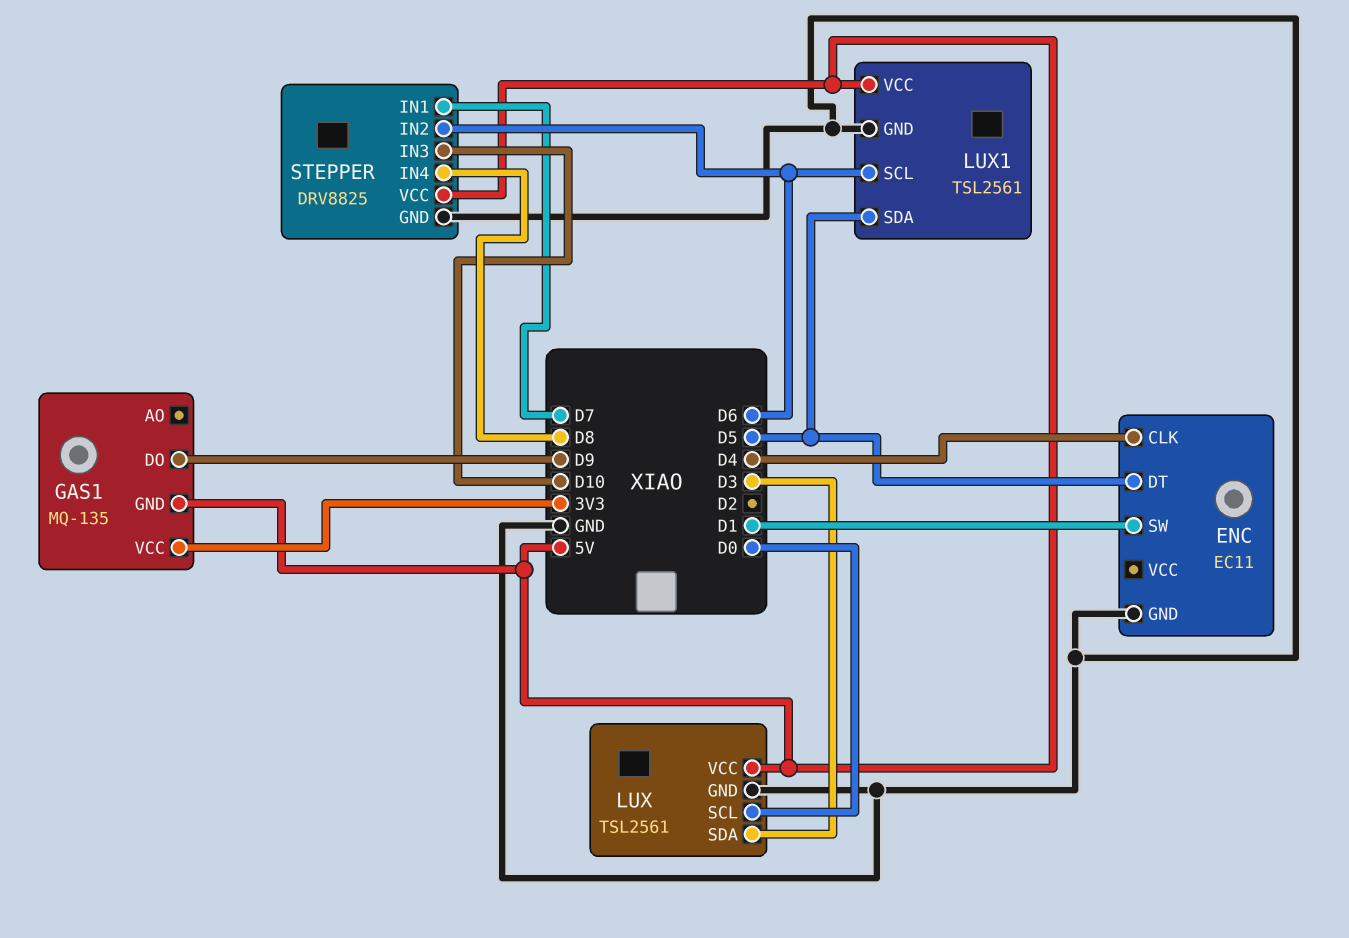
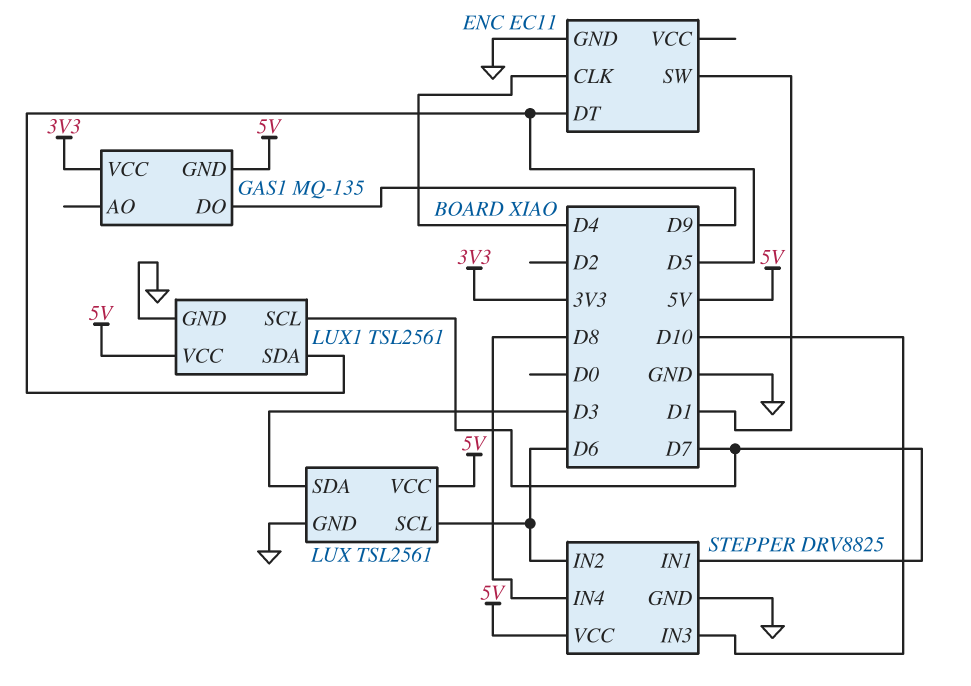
LUX pin SCL: D0 -> D6
LUX1 pin SCL: D6 -> D7

